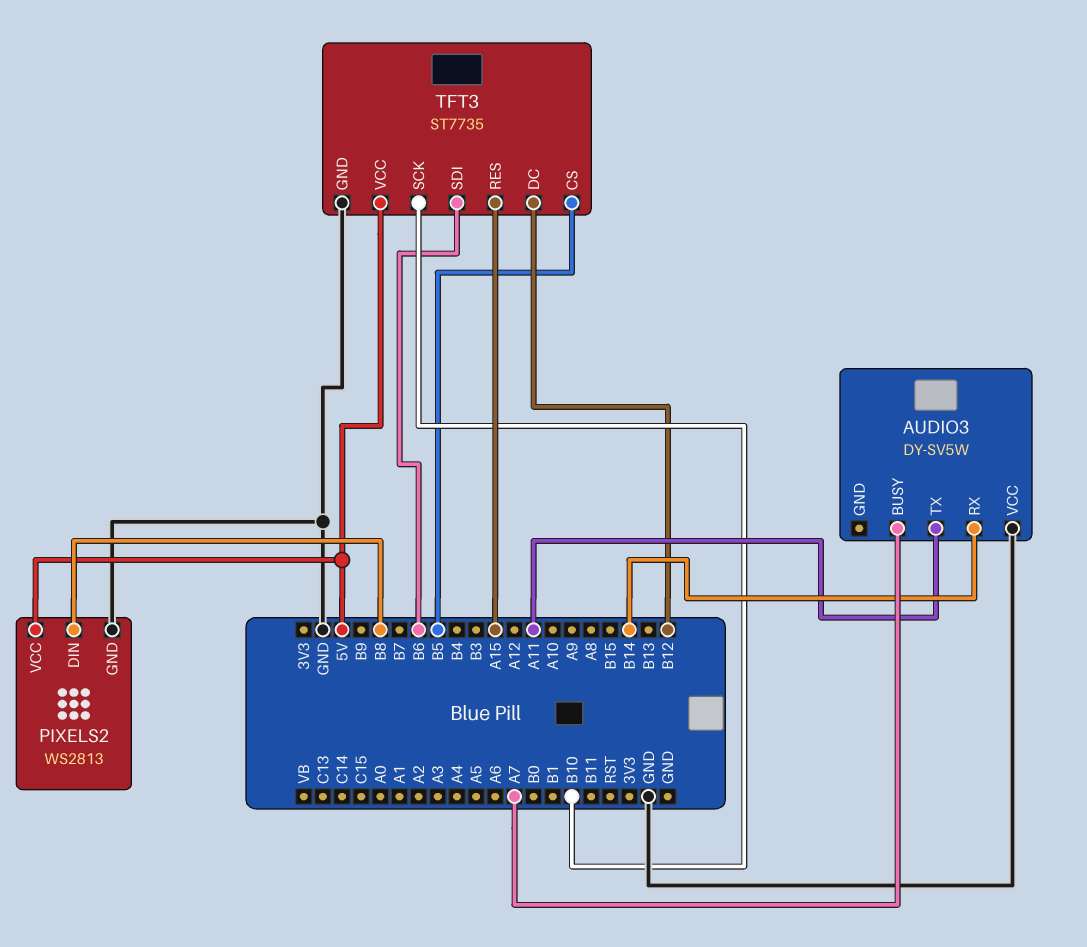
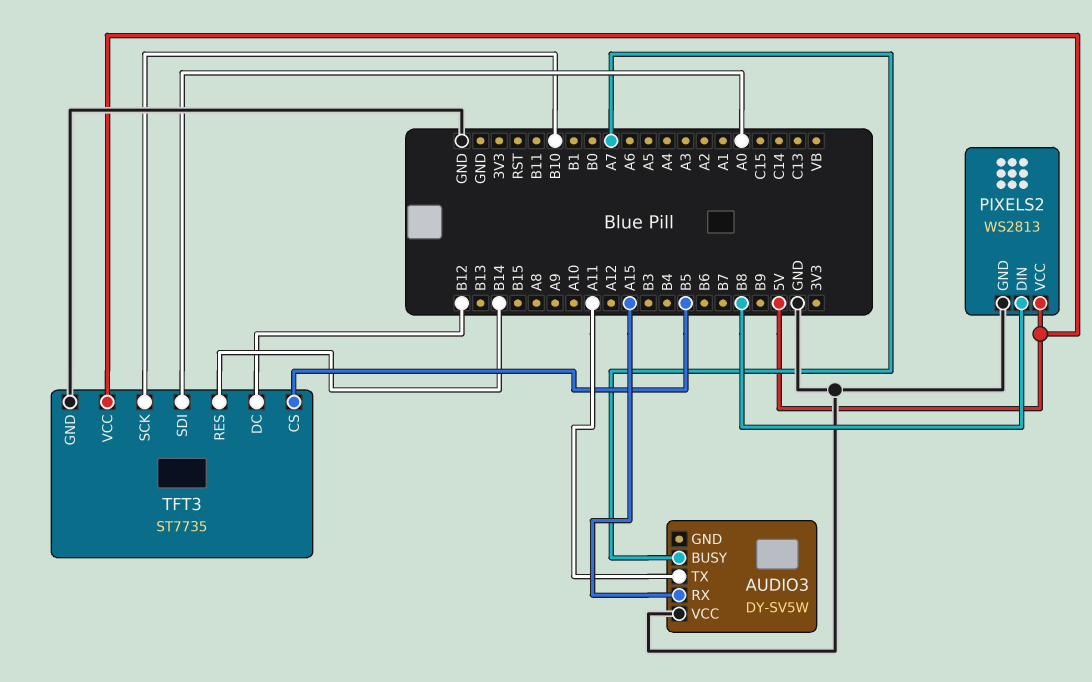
AUDIO3 pin RX: B14 -> A15
TFT3 pin RES: A15 -> B14
TFT3 pin SDI: B6 -> A0

